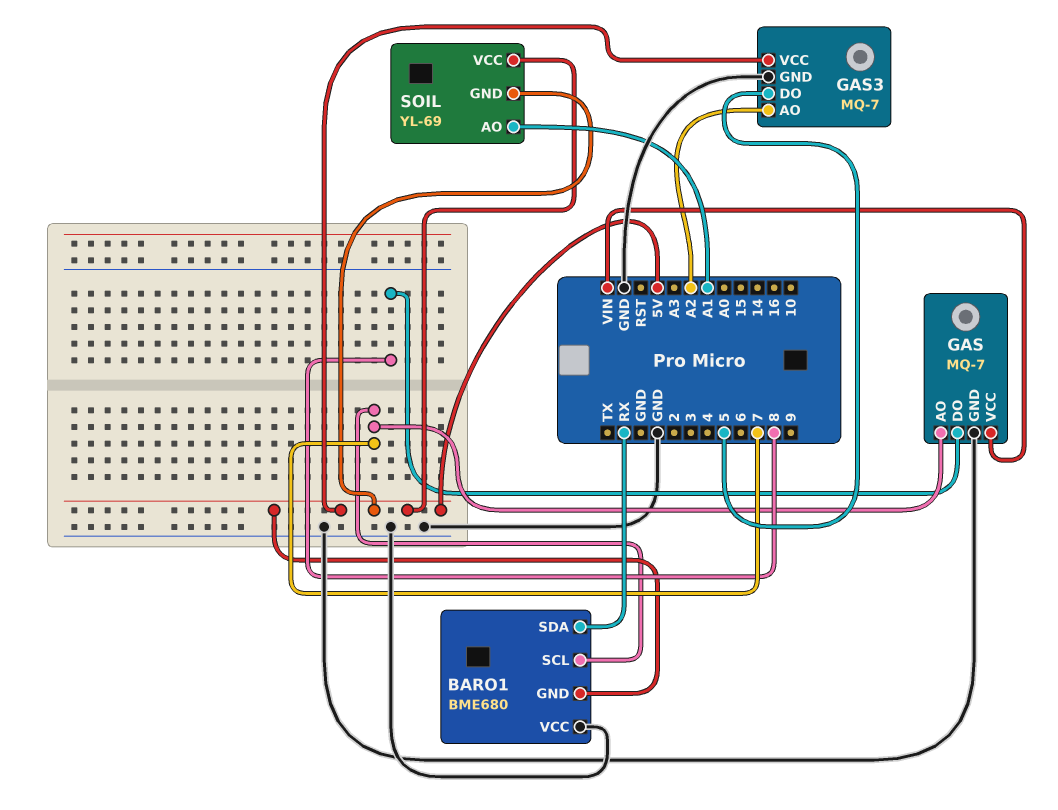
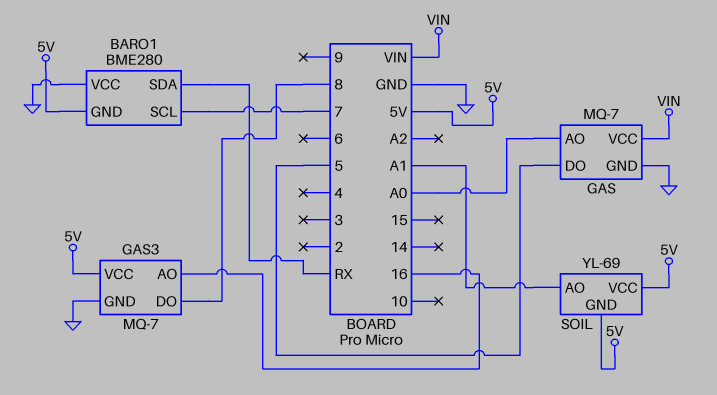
BARO1: BME680 -> BME280
GAS pin AO: 7 -> A0
GAS pin DO: 8 -> 5
GAS3 pin AO: A2 -> 16
GAS3 pin DO: 5 -> 8

